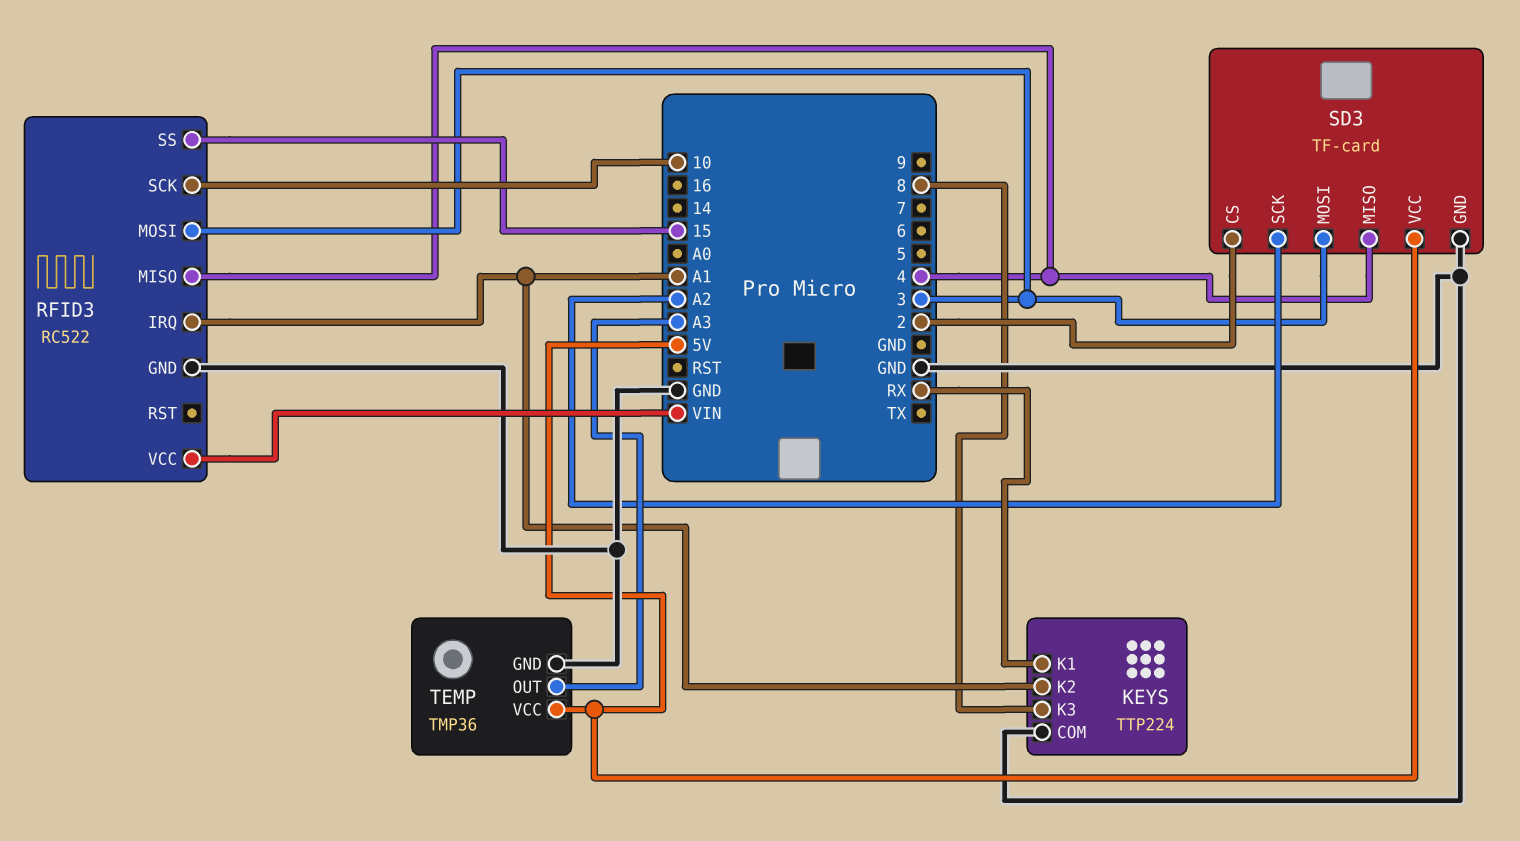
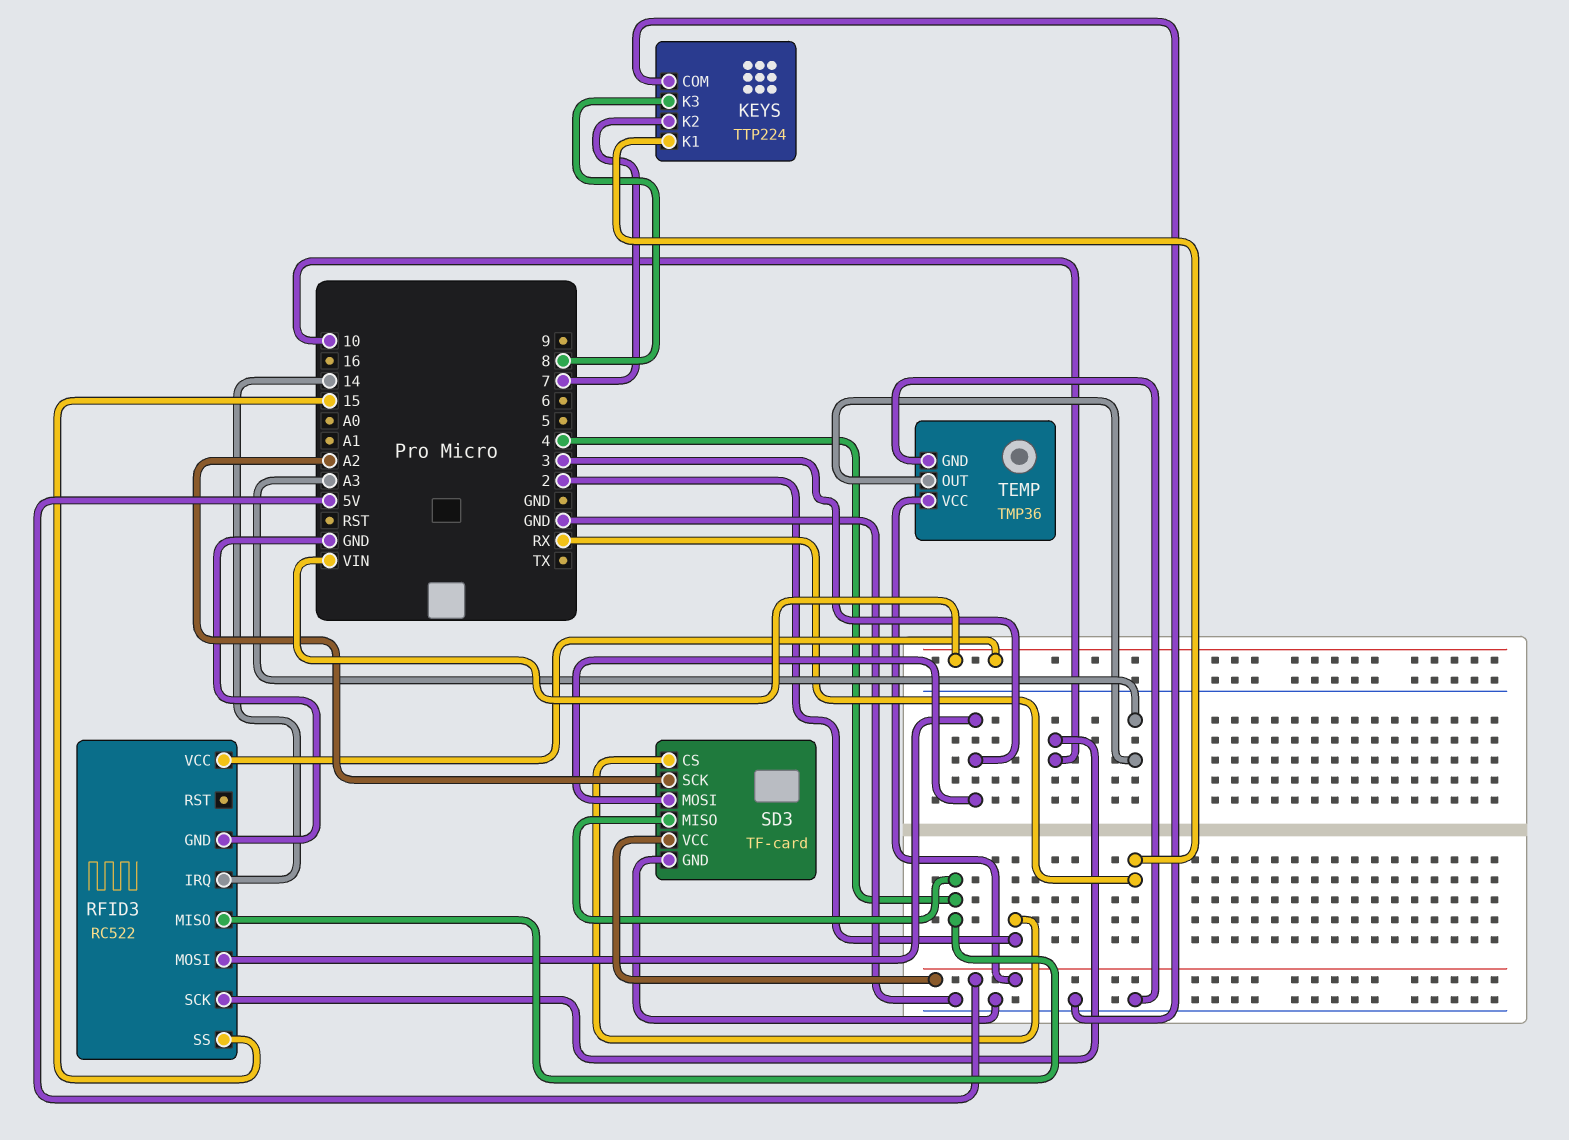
KEYS pin K2: A1 -> 7
RFID3 pin IRQ: A1 -> 14

